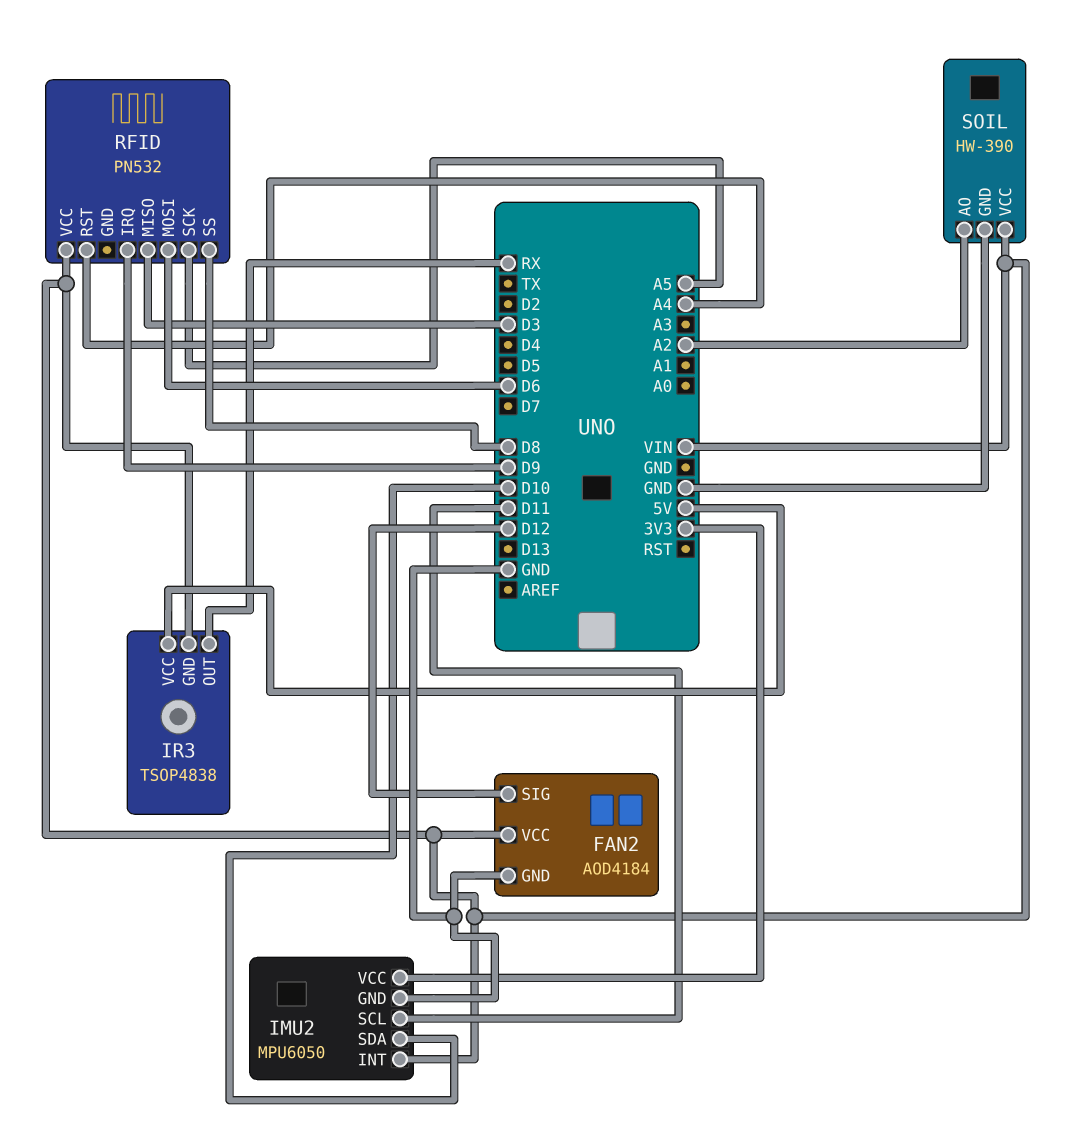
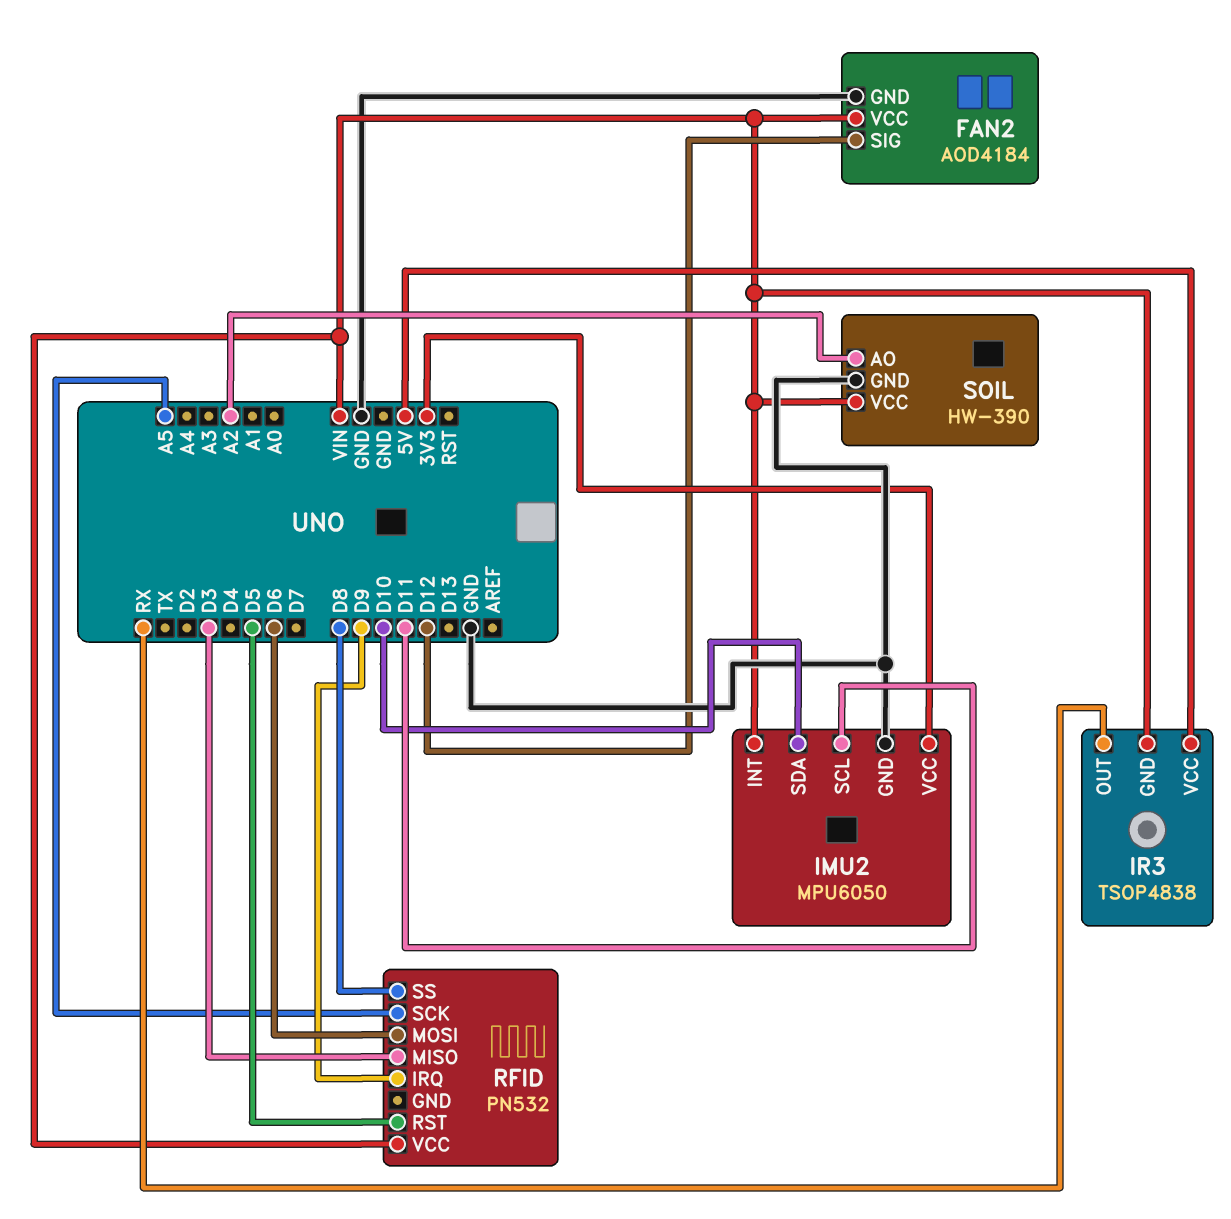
RFID pin RST: A4 -> D5

